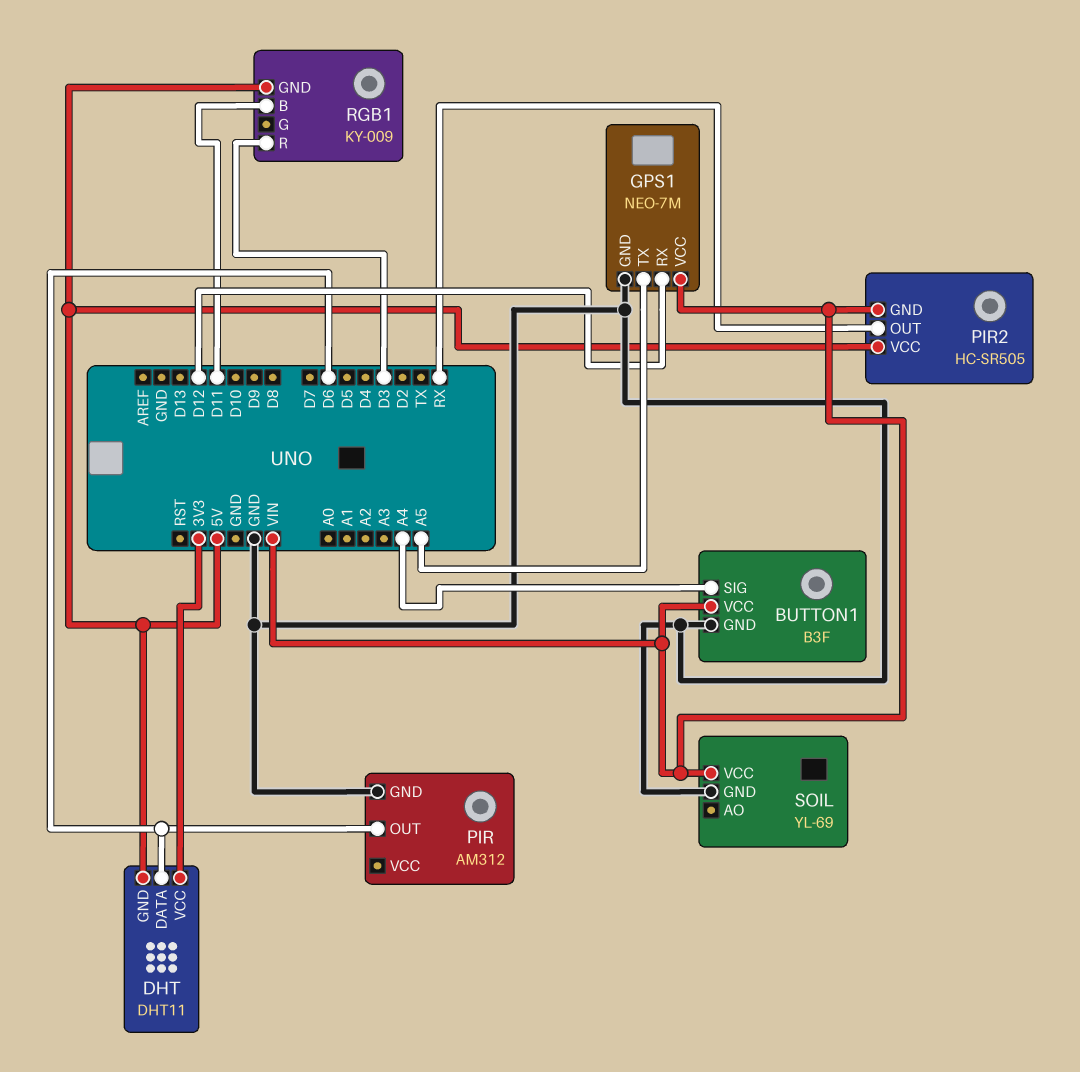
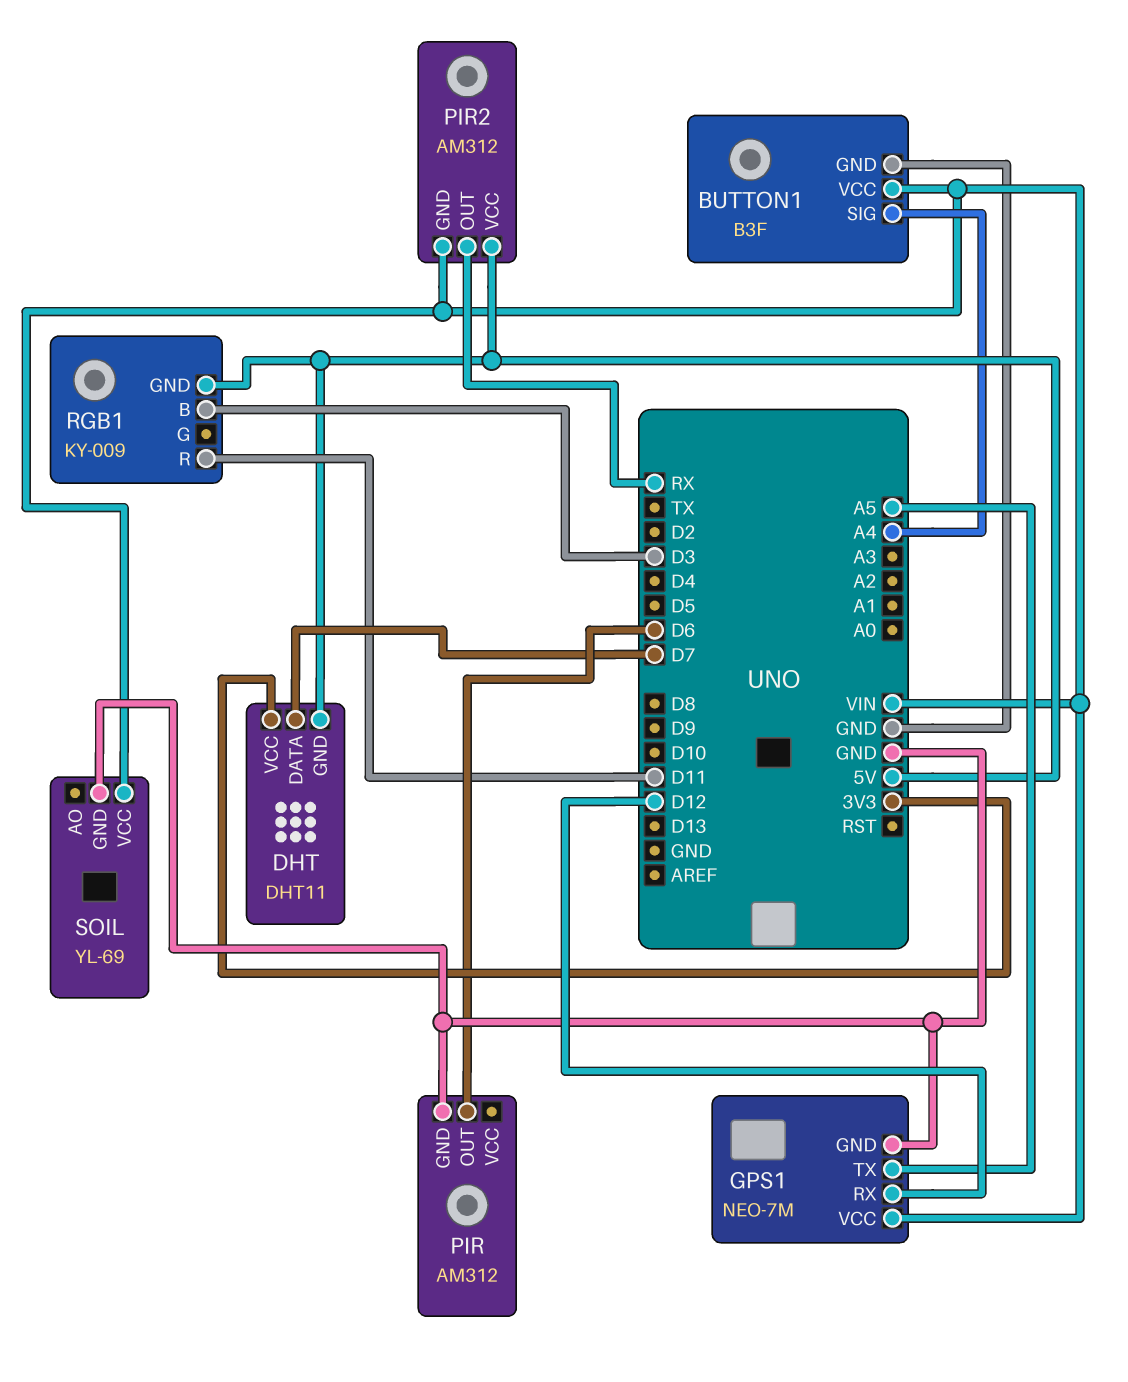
DHT pin DATA: D6 -> D7
PIR2: HC-SR505 -> AM312
RGB1 pin B: D11 -> D3
RGB1 pin R: D3 -> D11

